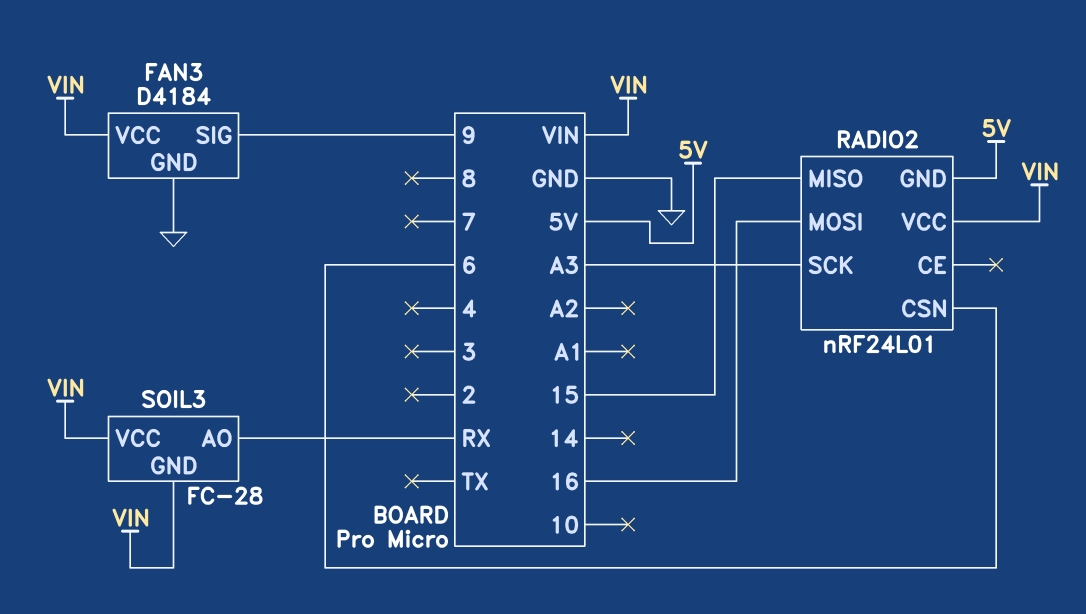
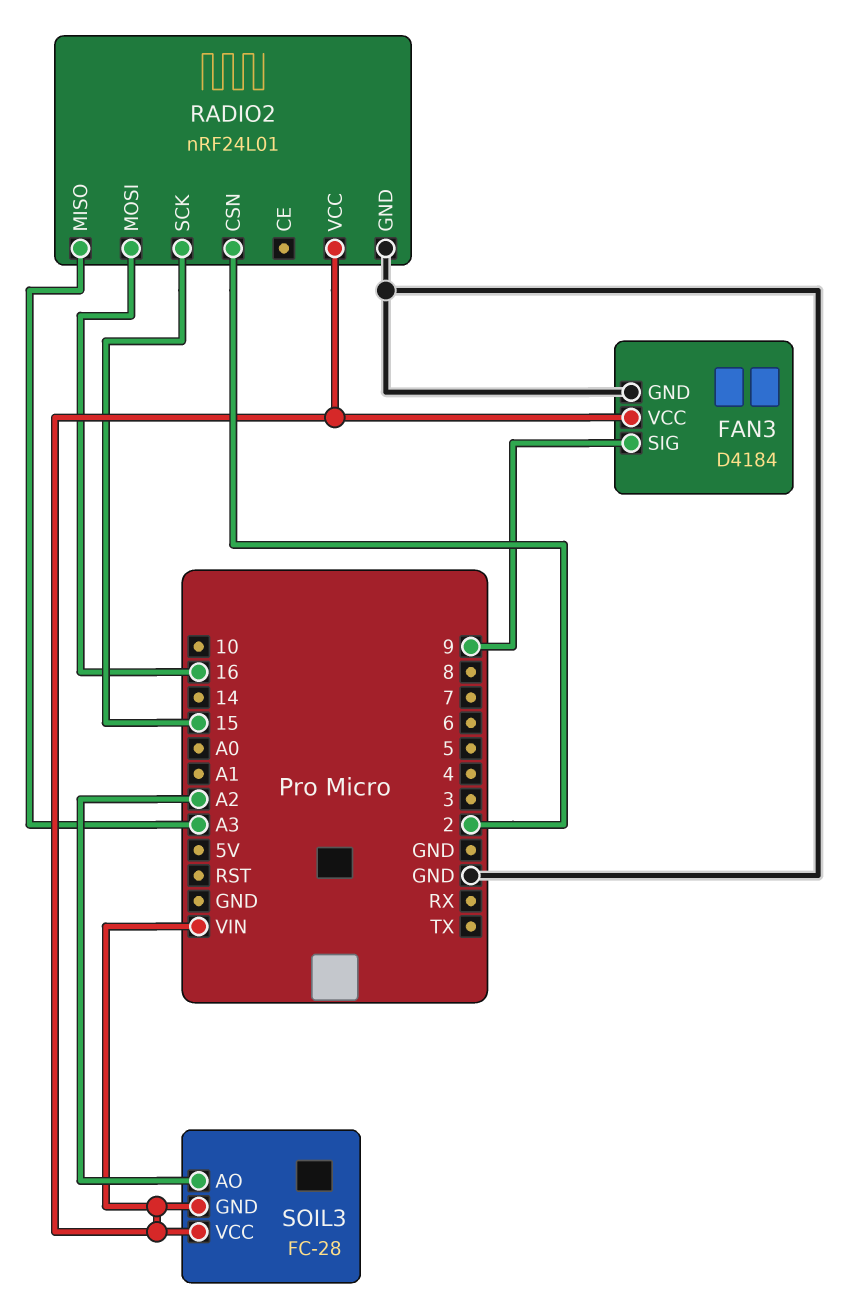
RADIO2 pin CSN: 6 -> 2
RADIO2 pin GND: 5V -> GND
RADIO2 pin MISO: 15 -> A3
RADIO2 pin SCK: A3 -> 15
SOIL3 pin AO: RX -> A2

